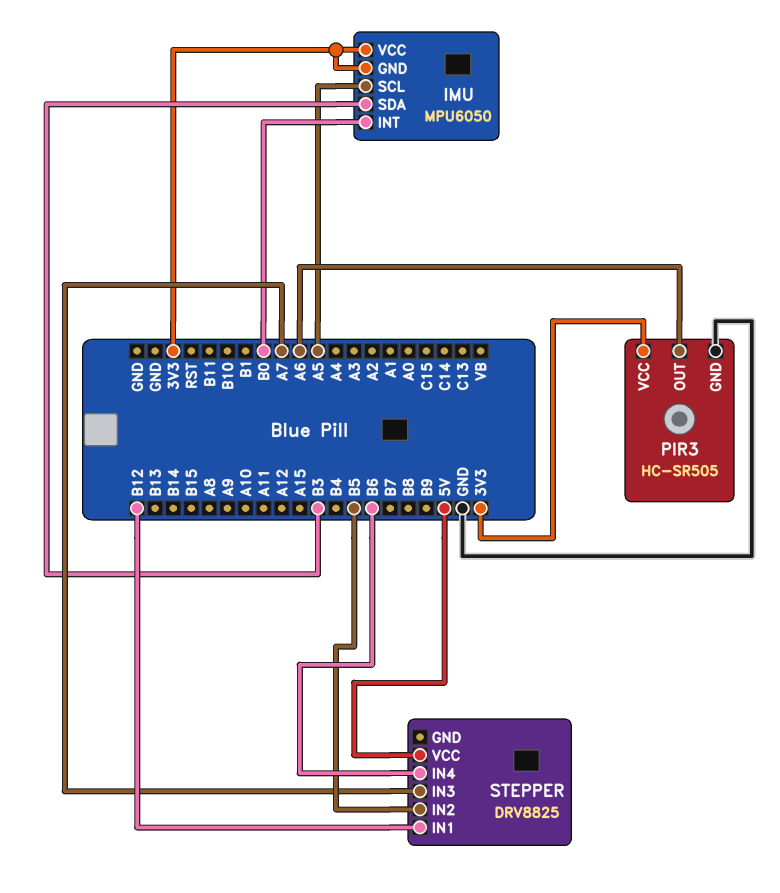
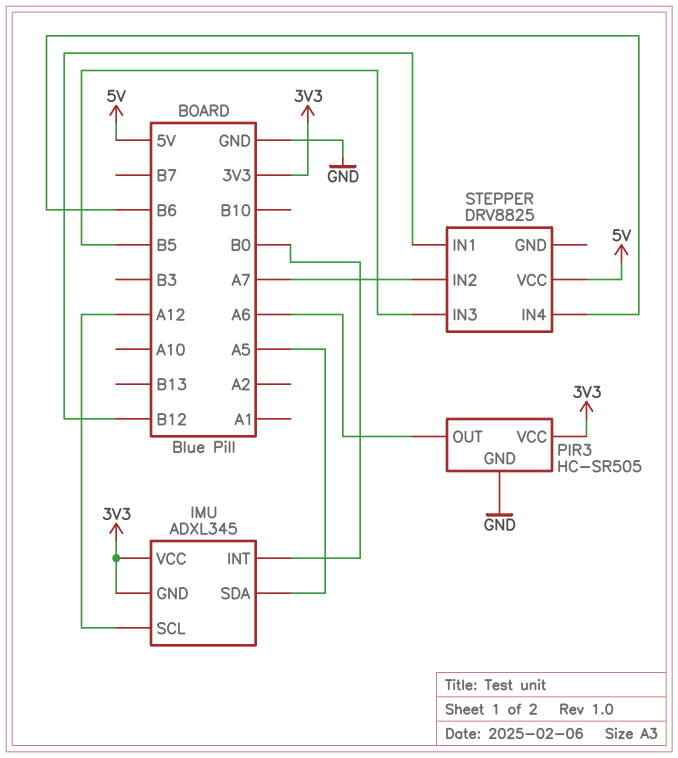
IMU: MPU6050 -> ADXL345
IMU pin SCL: A5 -> A12
IMU pin SDA: B3 -> A5
STEPPER pin IN2: B5 -> A7
STEPPER pin IN3: A7 -> B5

